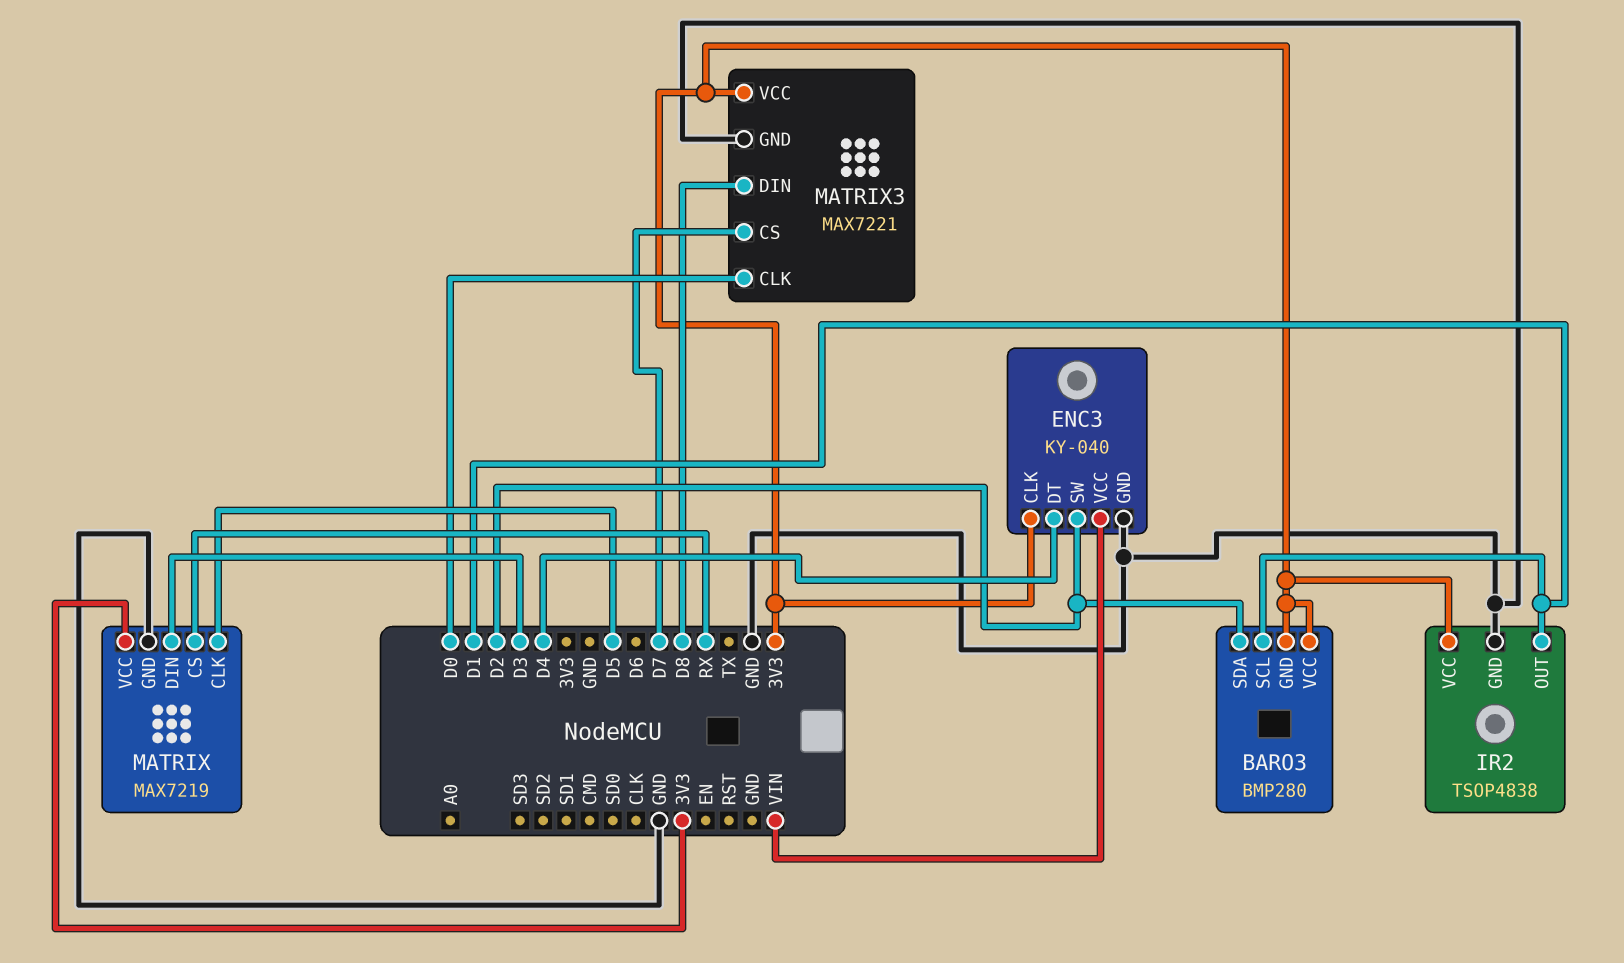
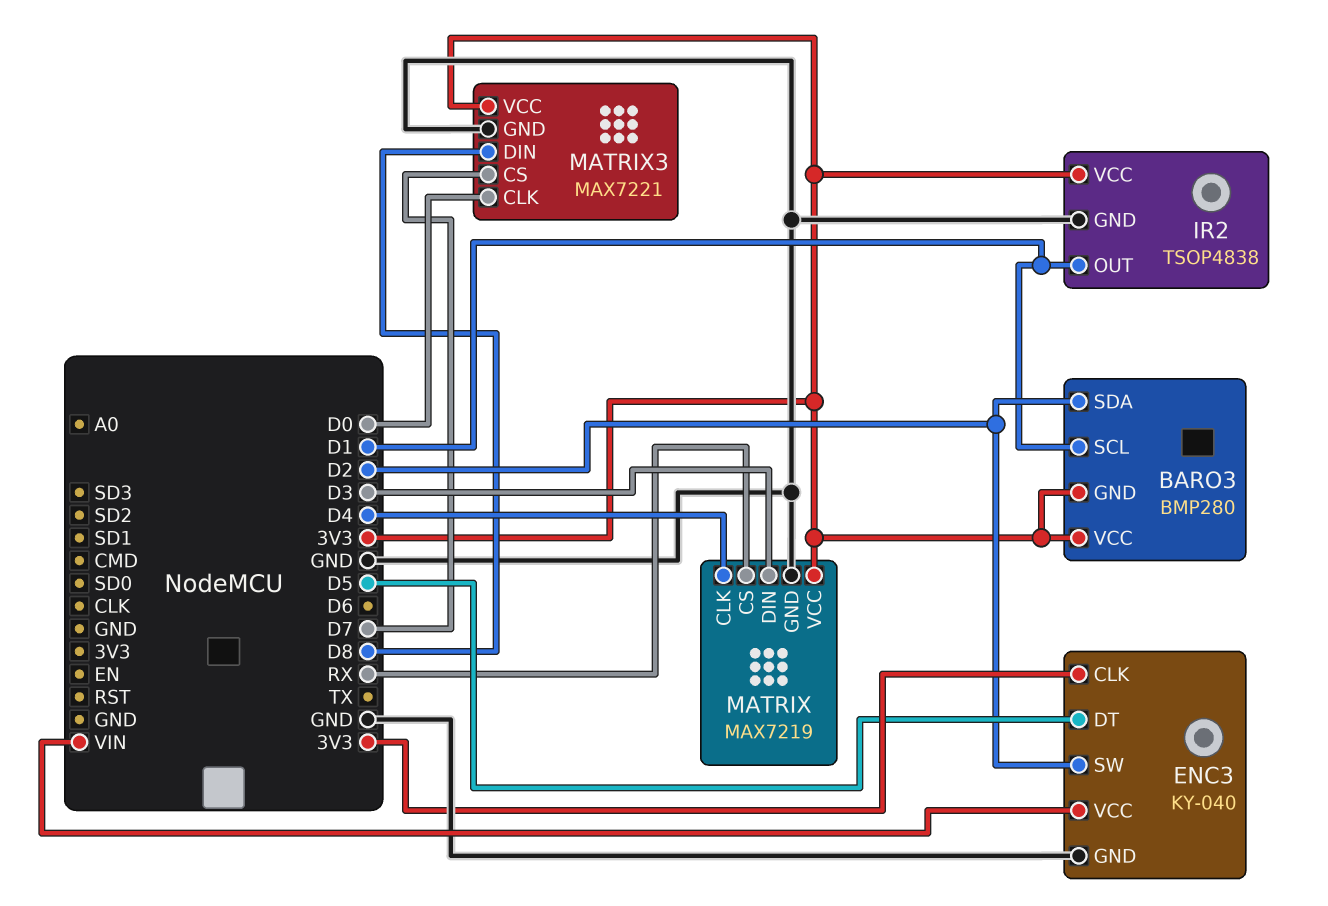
ENC3 pin DT: D4 -> D5
MATRIX pin CLK: D5 -> D4

